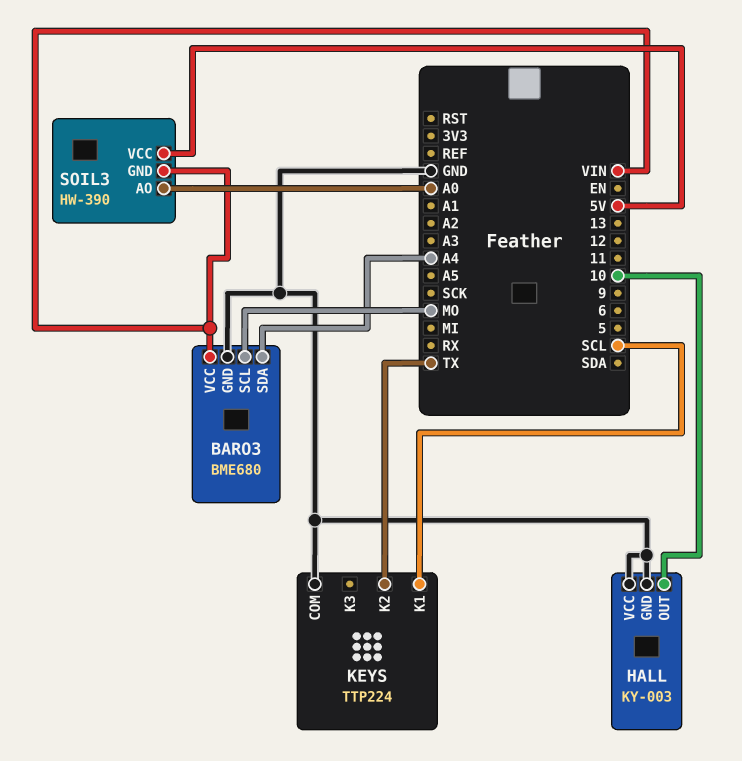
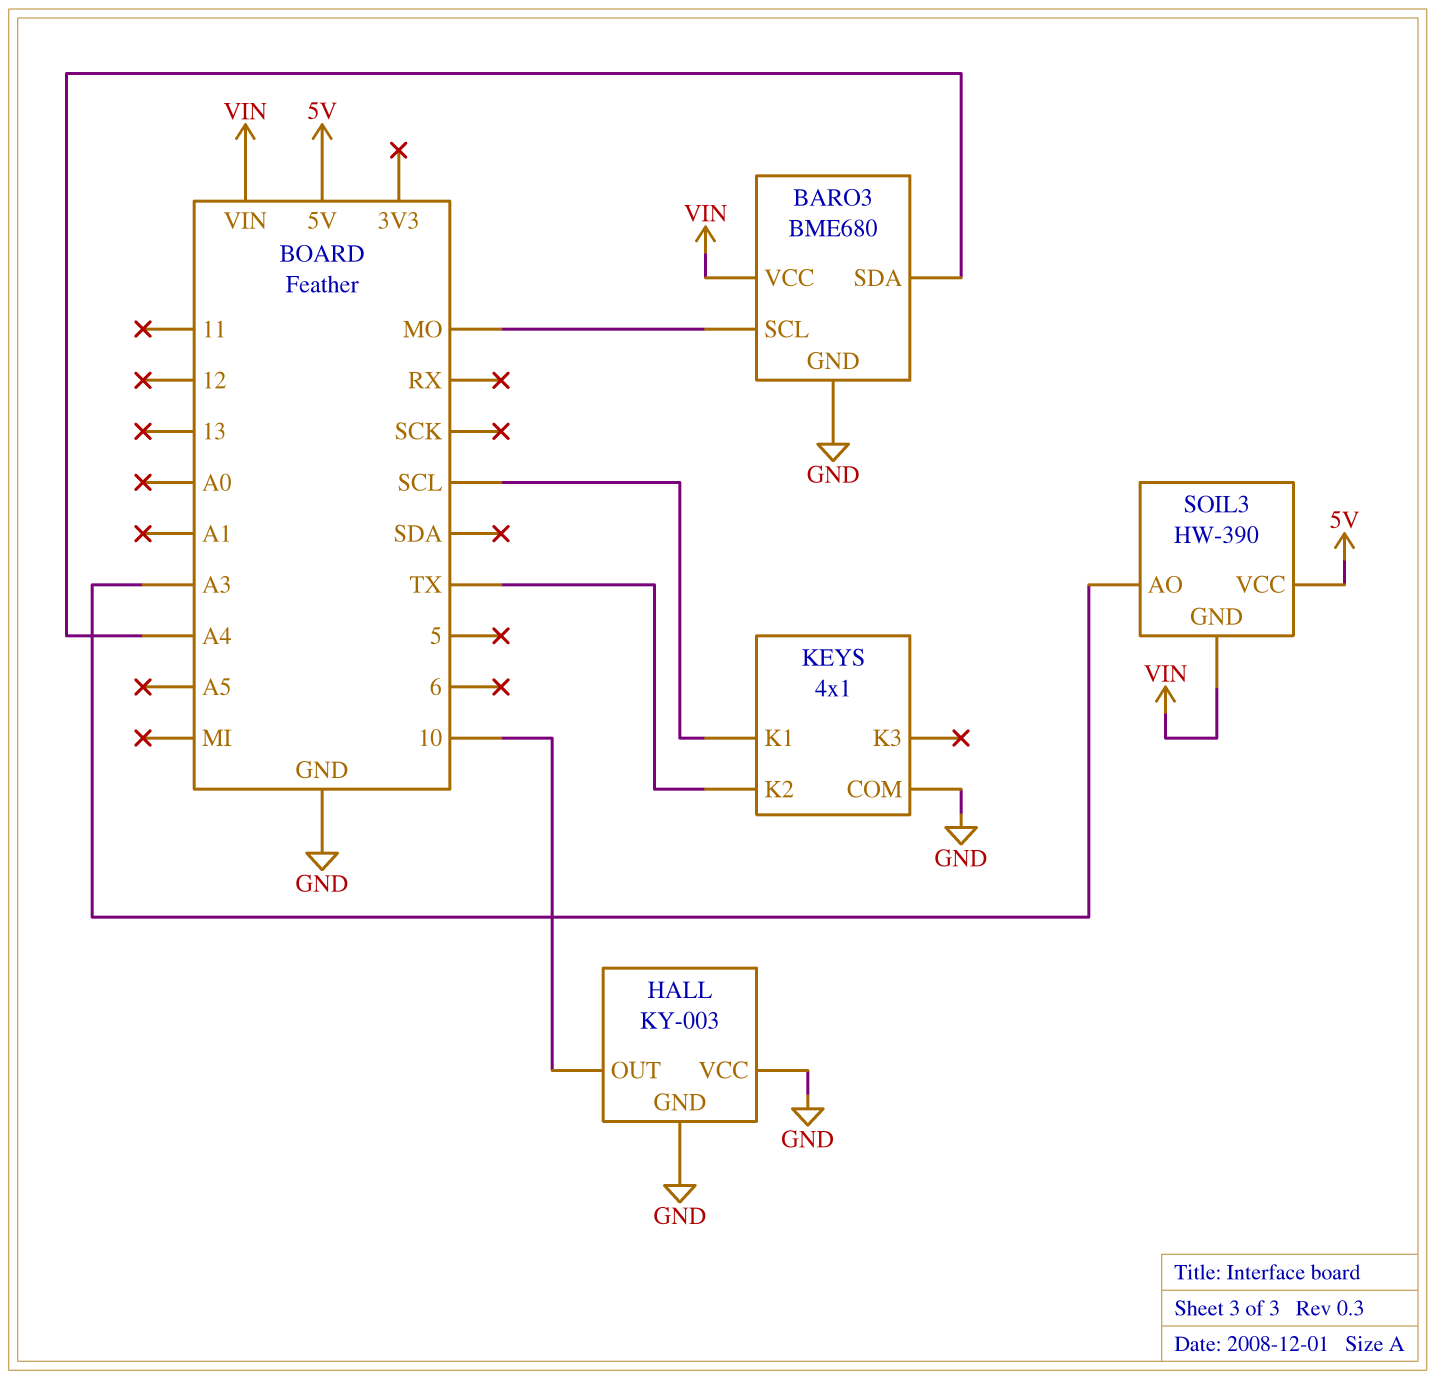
KEYS: TTP224 -> 4x1
SOIL3 pin AO: A0 -> A3

